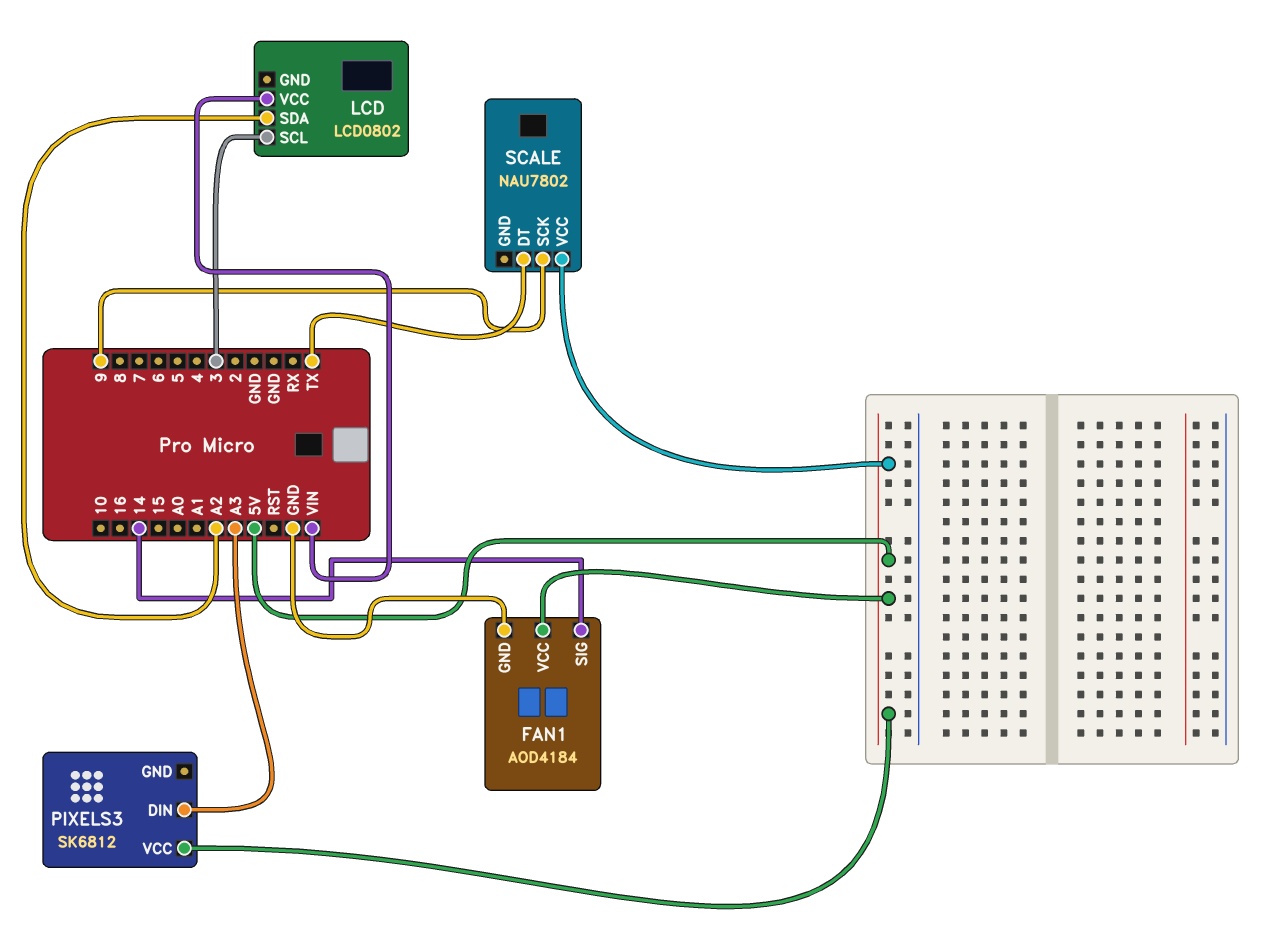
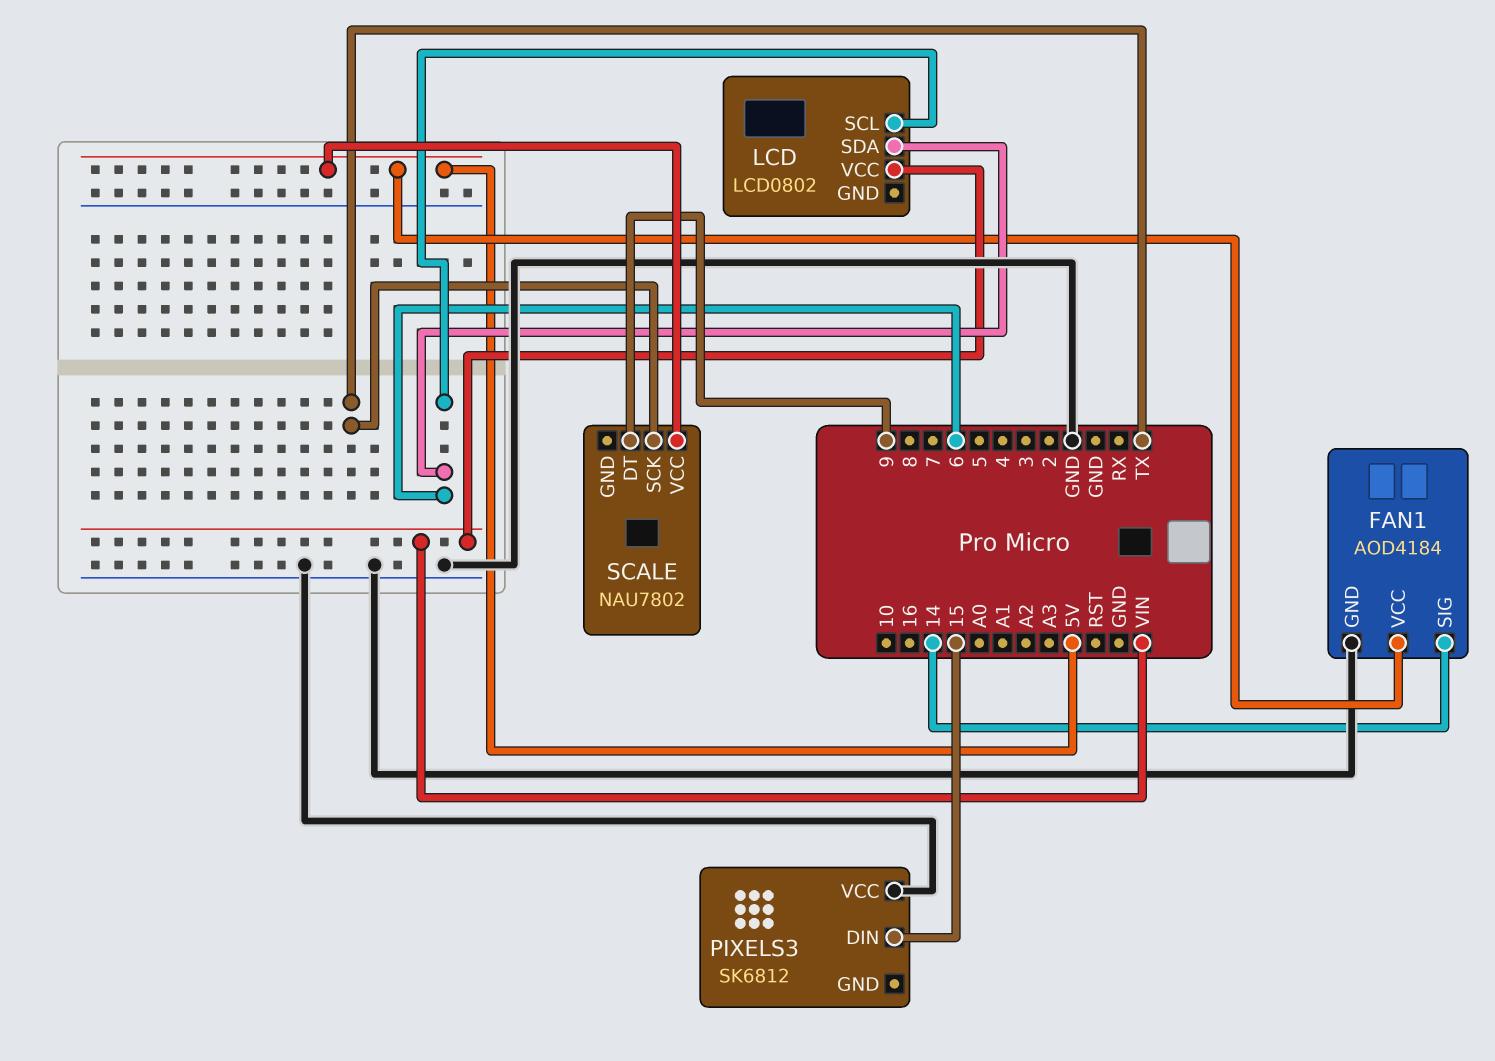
LCD pin SCL: 3 -> 6
LCD pin SDA: A2 -> 6
PIXELS3 pin DIN: A3 -> 15
PIXELS3 pin VCC: 5V -> GND
SCALE pin DT: TX -> 9
SCALE pin SCK: 9 -> TX

